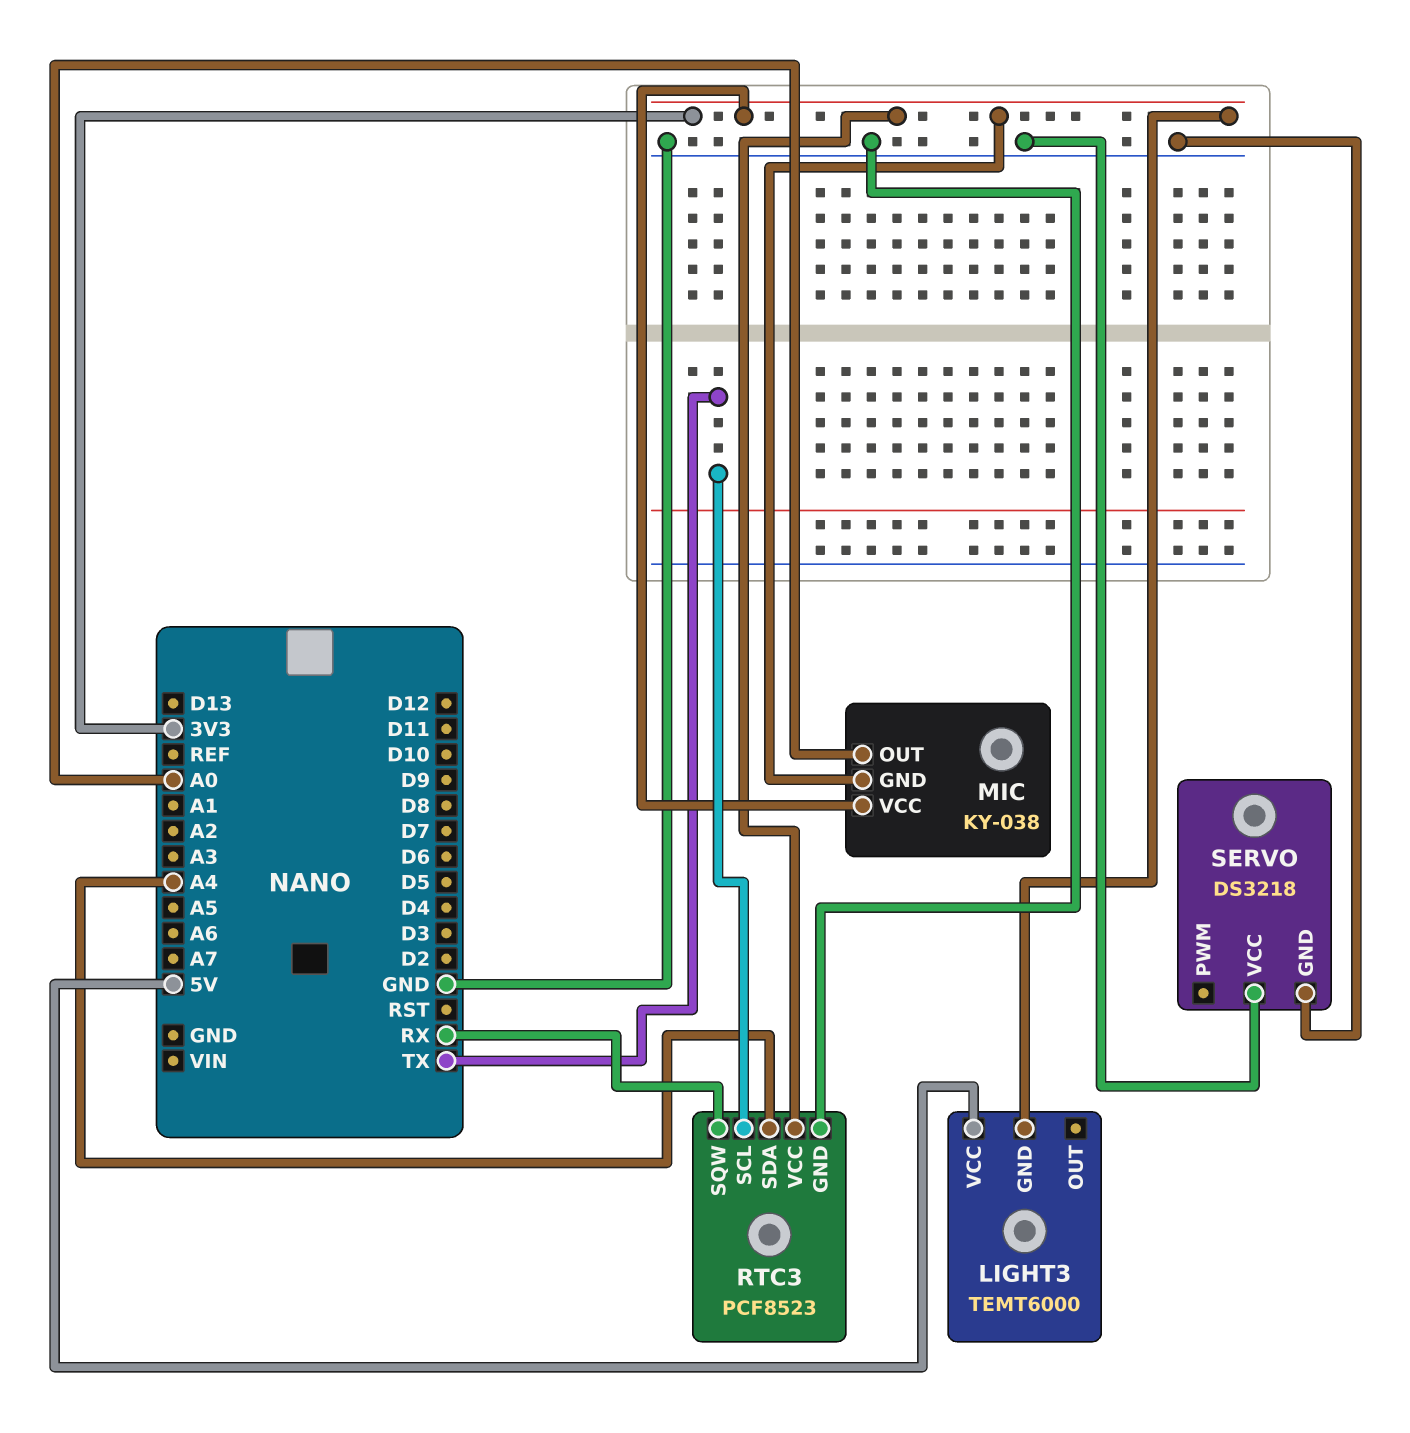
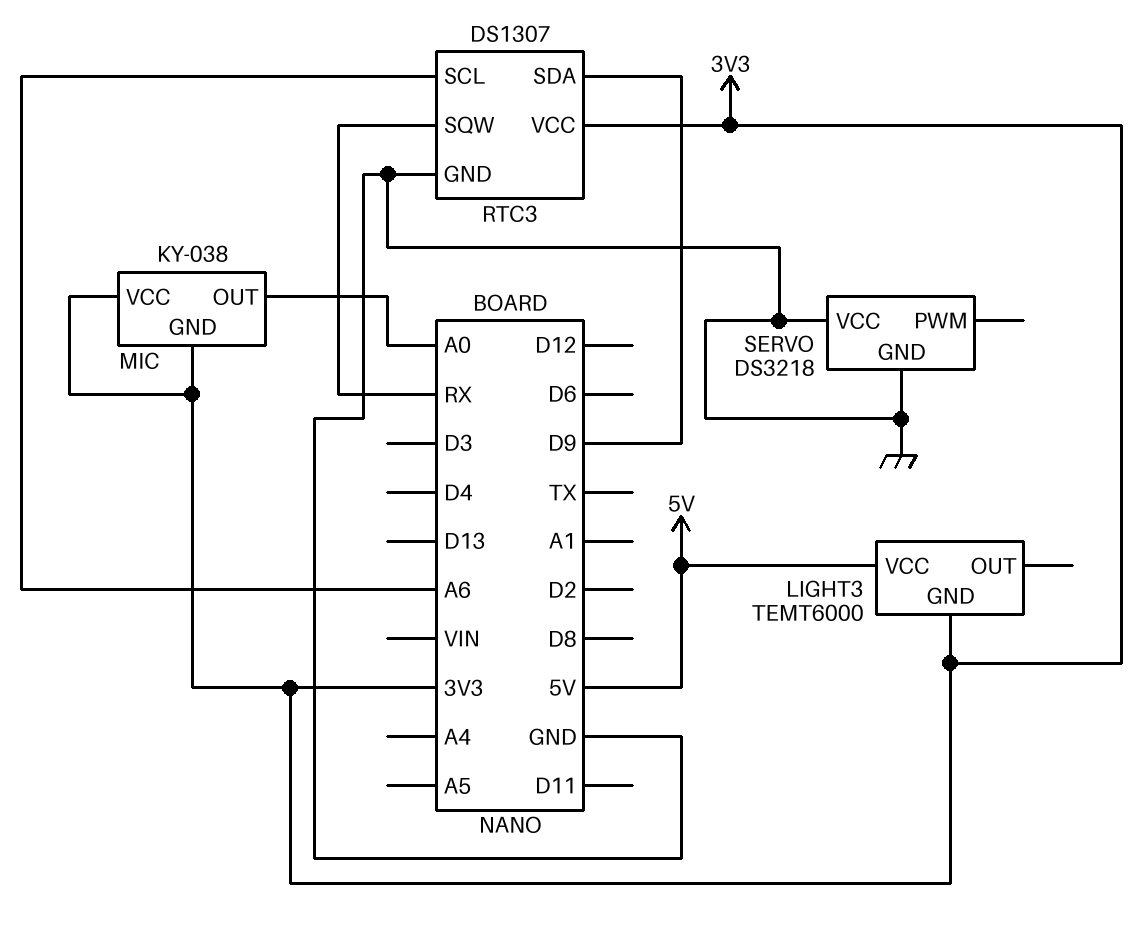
RTC3: PCF8523 -> DS1307
RTC3 pin SCL: TX -> A6
RTC3 pin SDA: A4 -> D9

